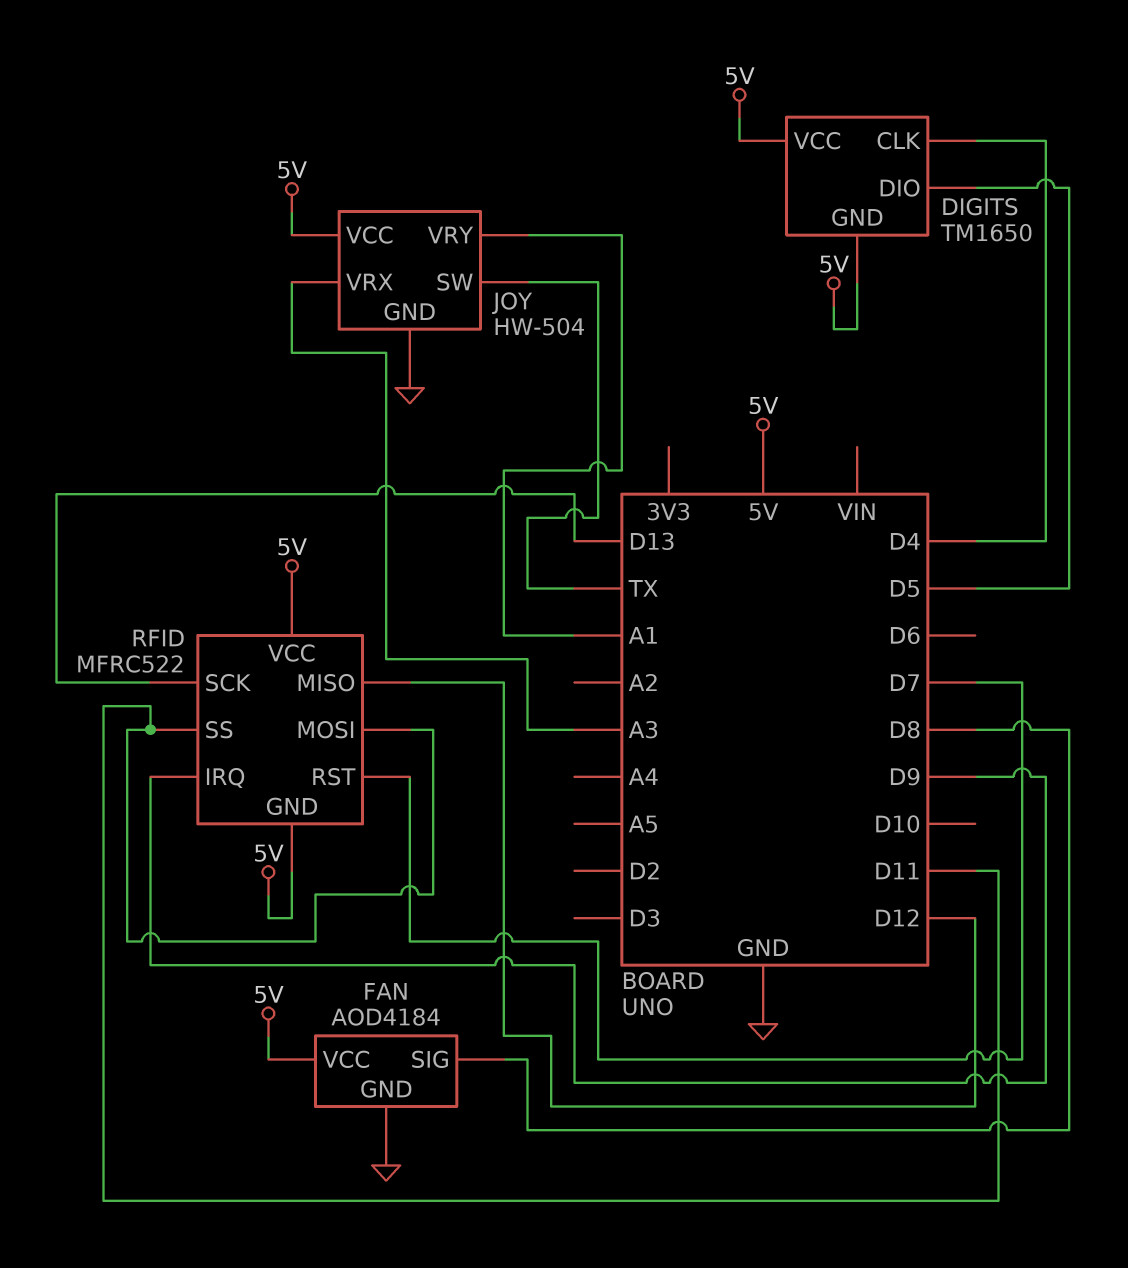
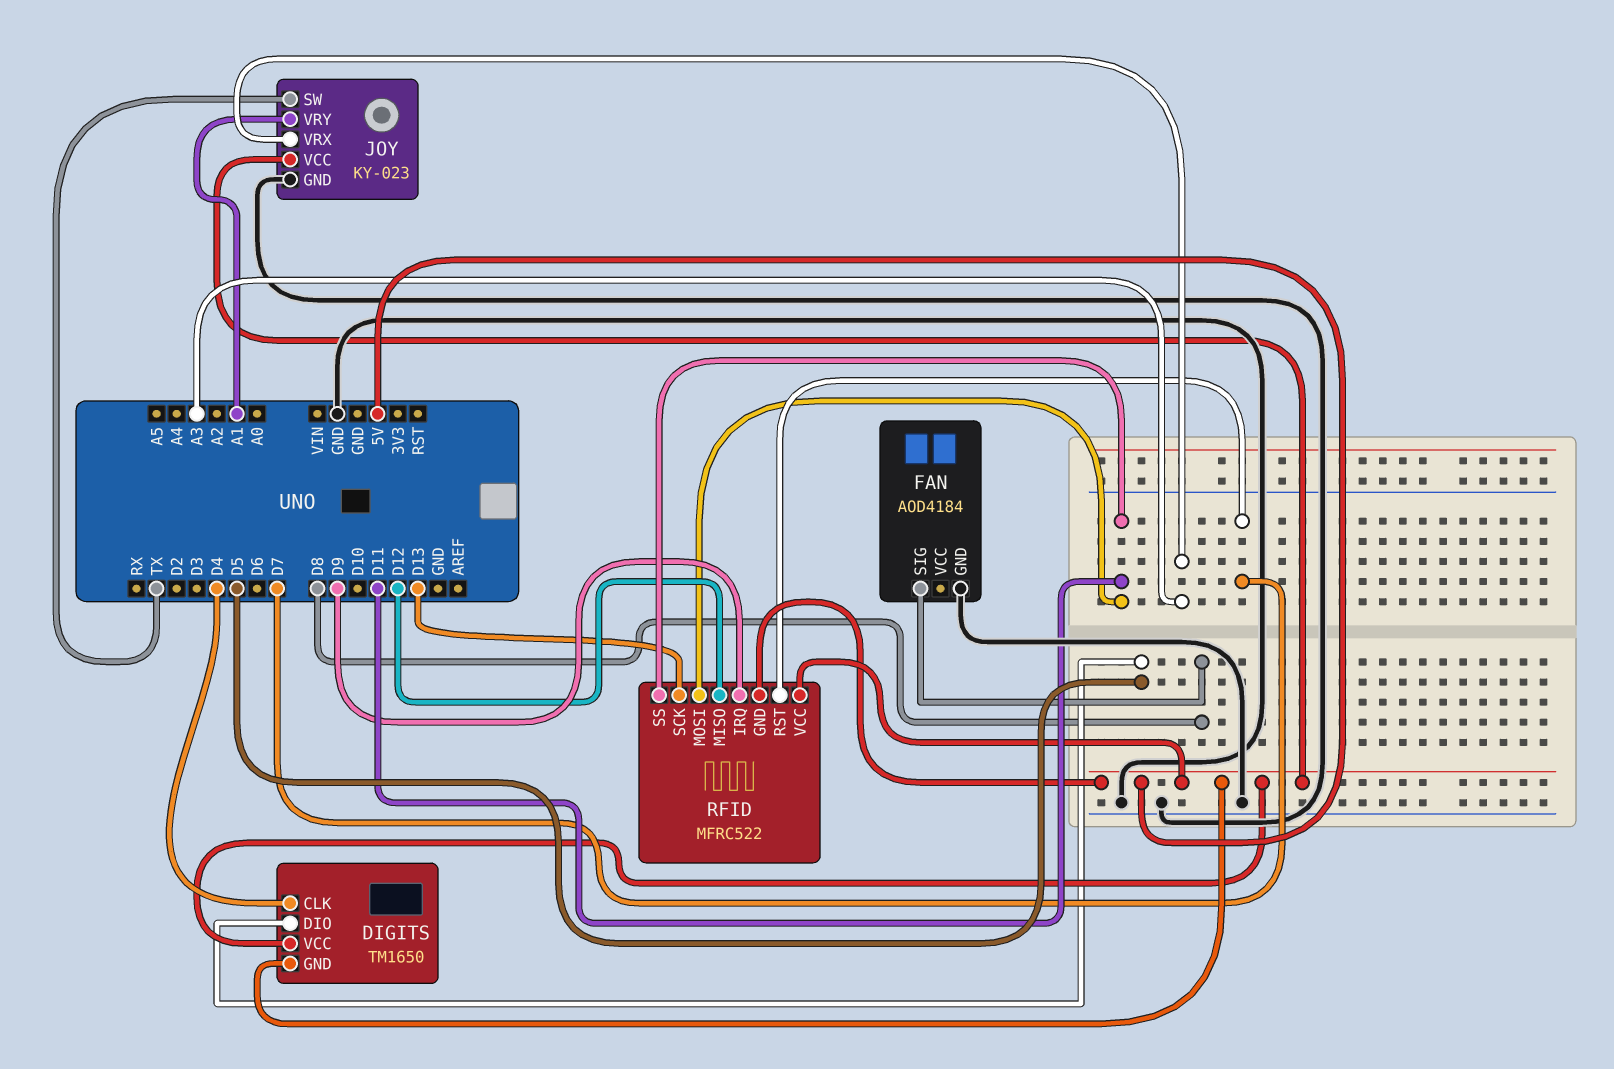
FAN pin VCC: 5V -> none
JOY: HW-504 -> KY-023

